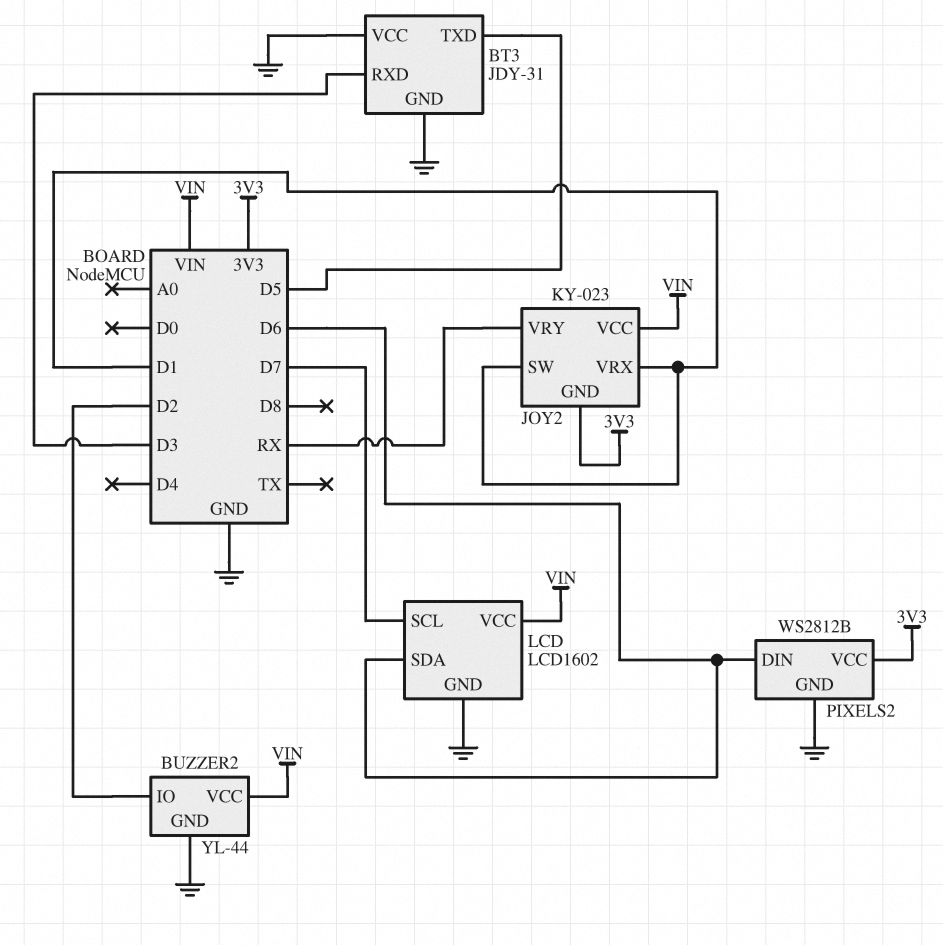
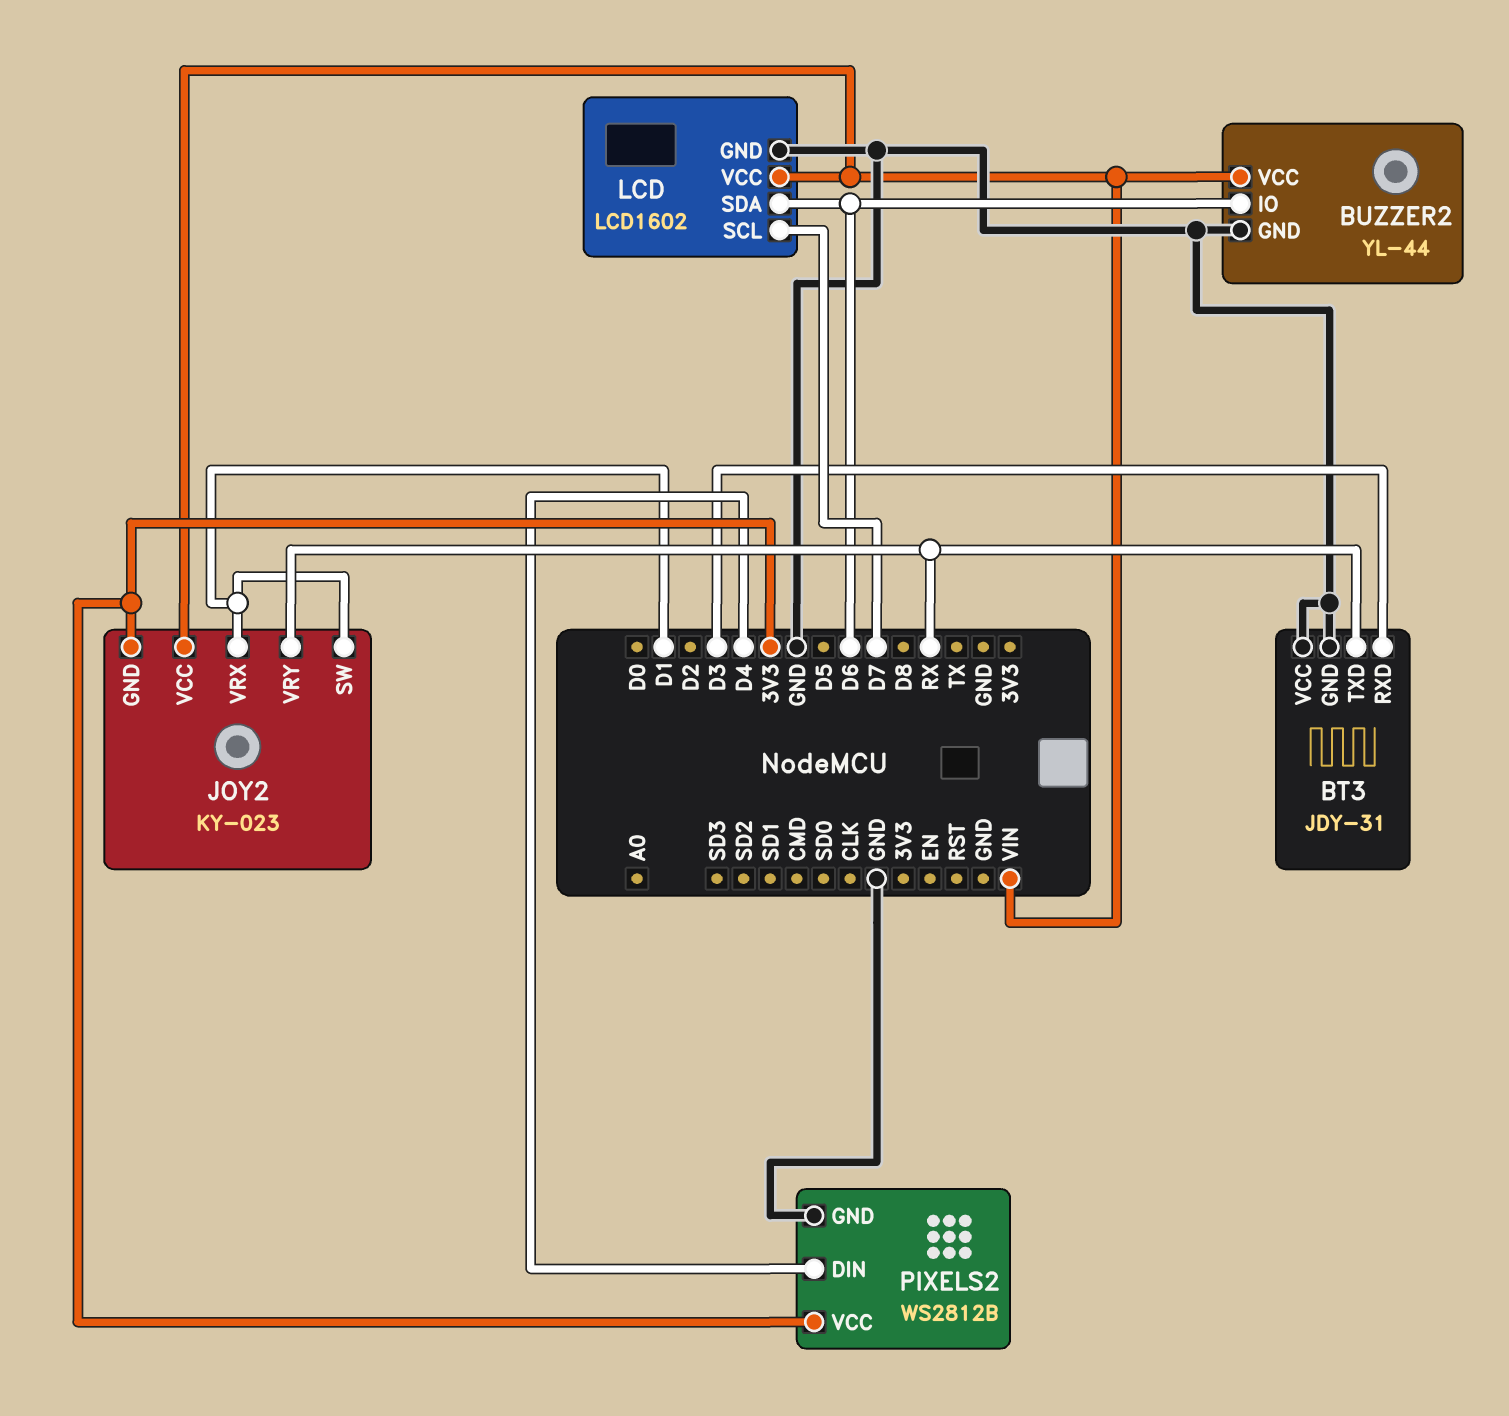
BT3 pin TXD: D5 -> RX
BUZZER2 pin IO: D2 -> D6
PIXELS2 pin DIN: D6 -> D4

